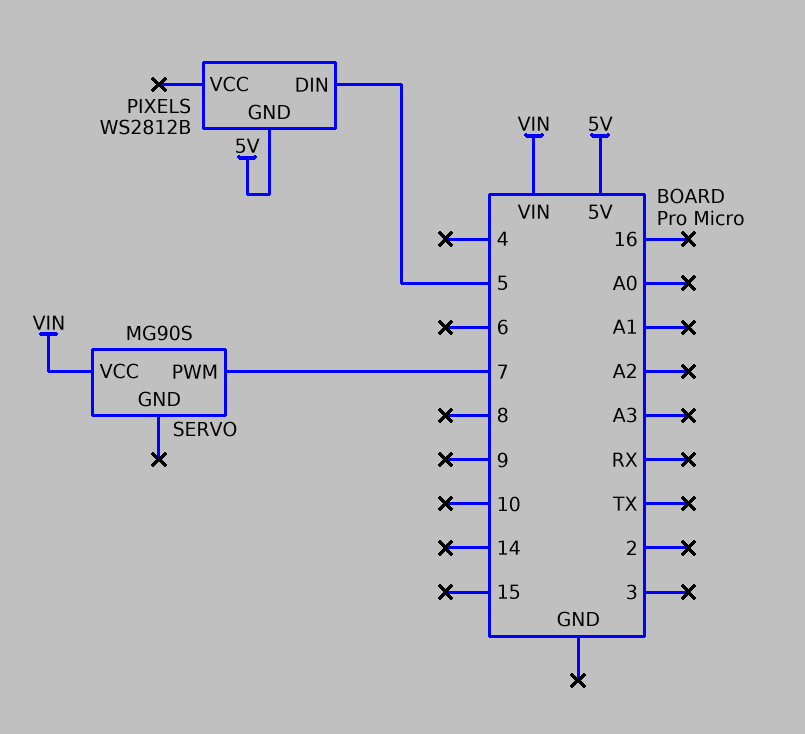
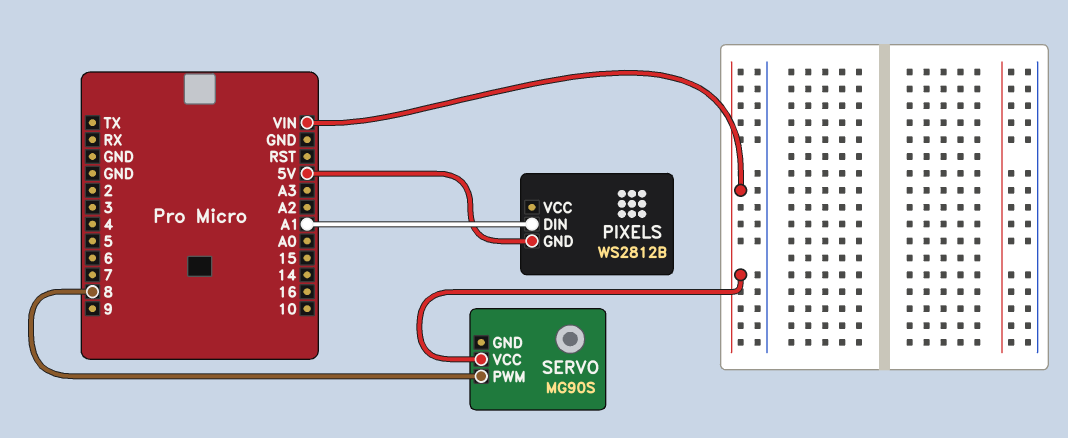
PIXELS pin DIN: 5 -> A1
SERVO pin PWM: 7 -> 8

